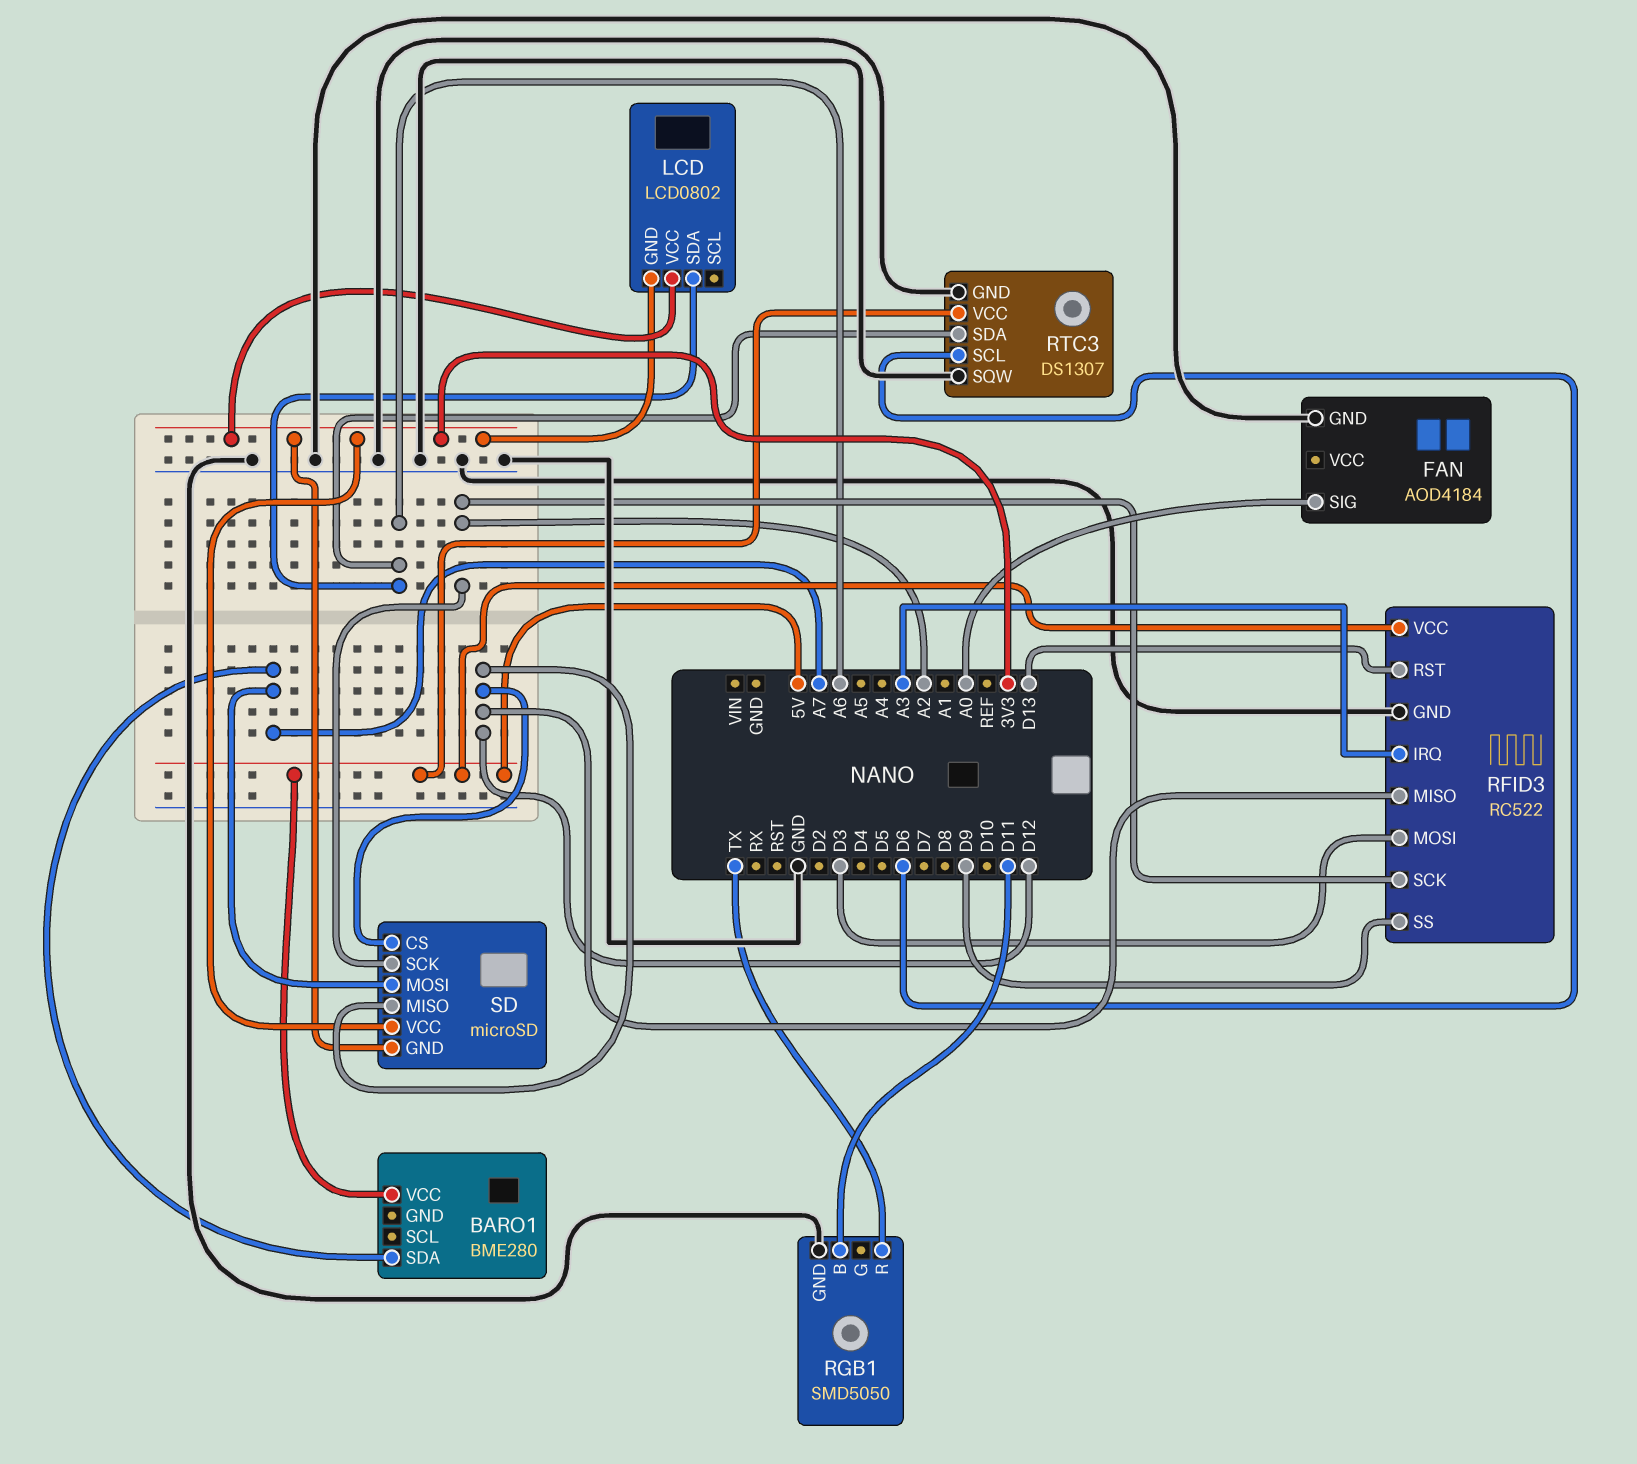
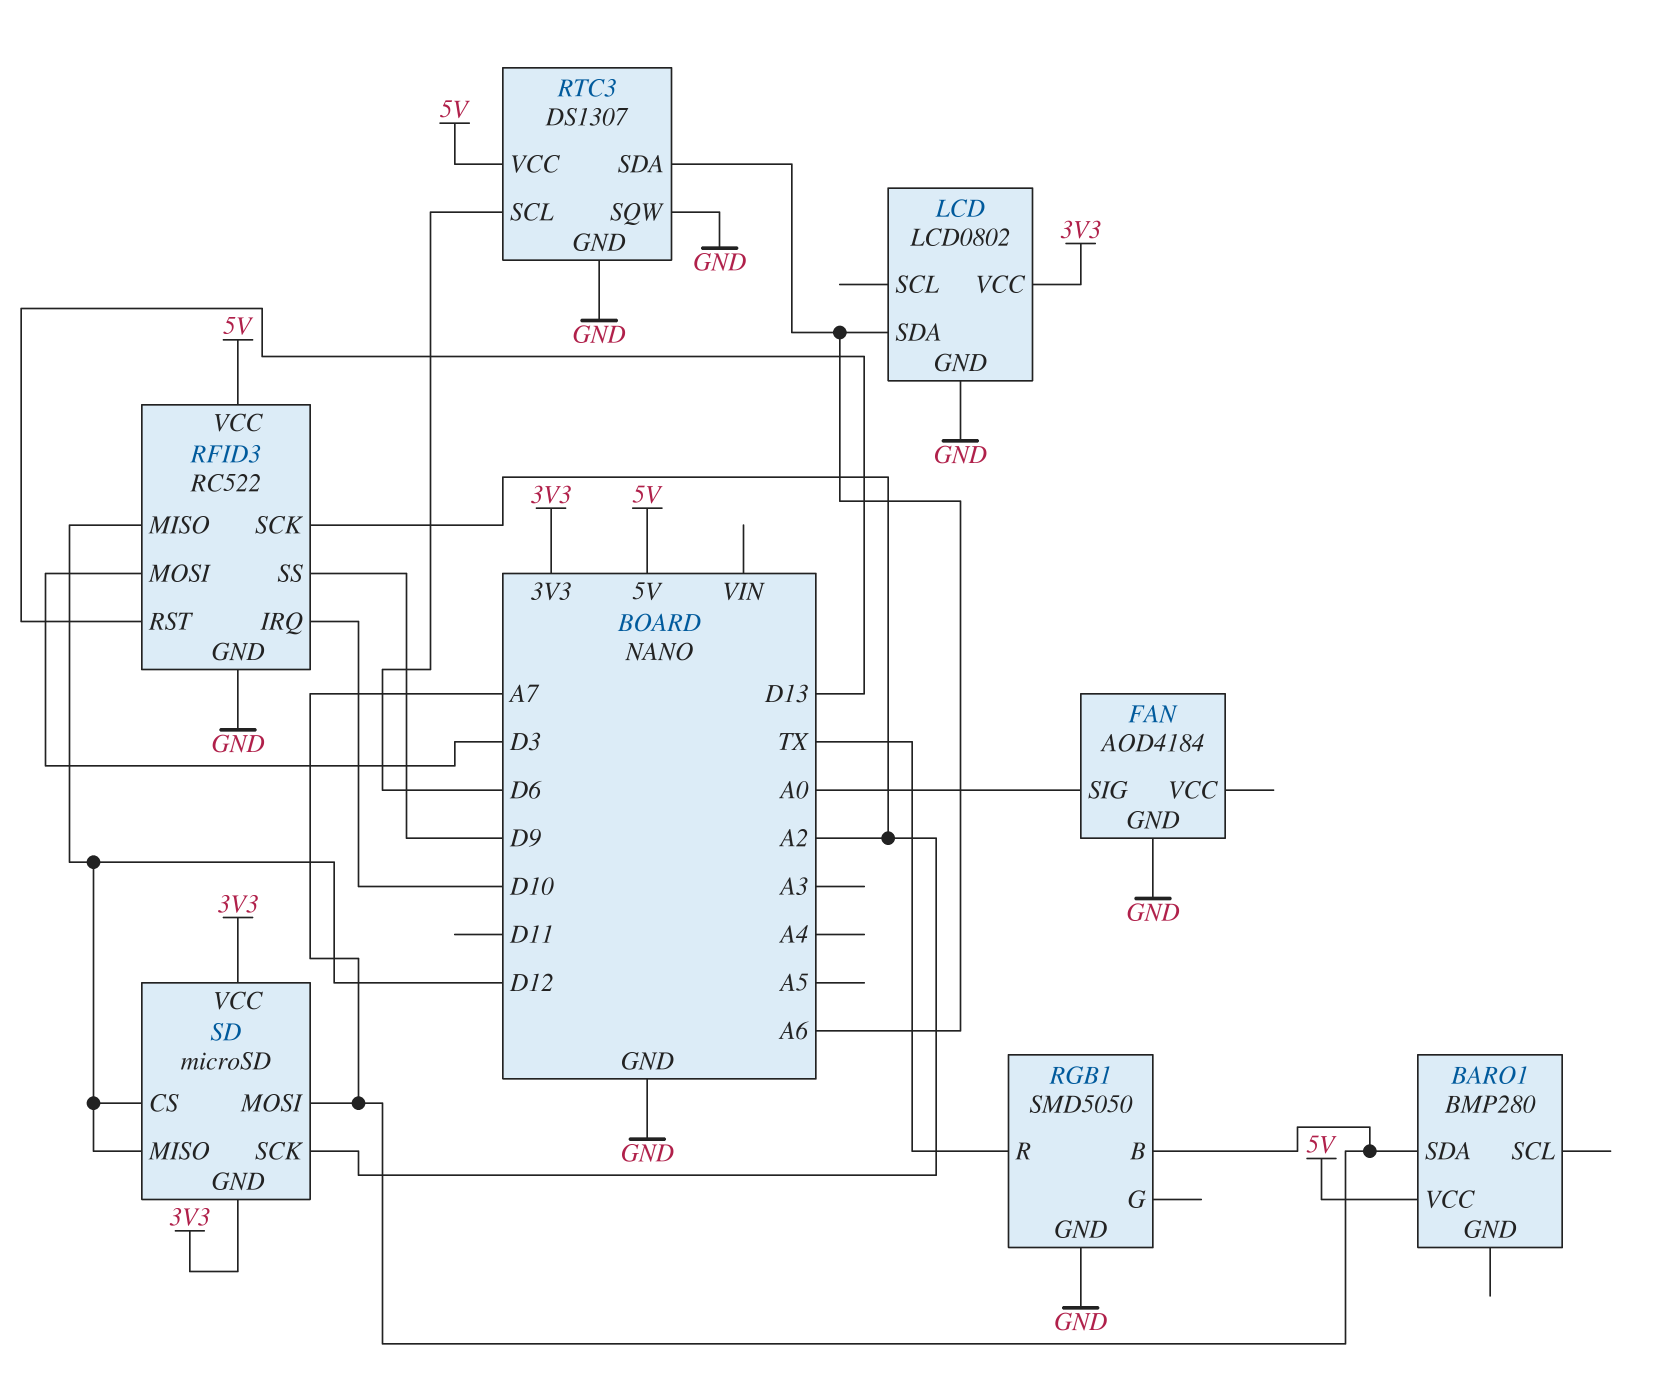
BARO1: BME280 -> BMP280
LCD pin GND: 3V3 -> GND
RFID3 pin IRQ: A3 -> D10
RGB1 pin B: D11 -> A7

